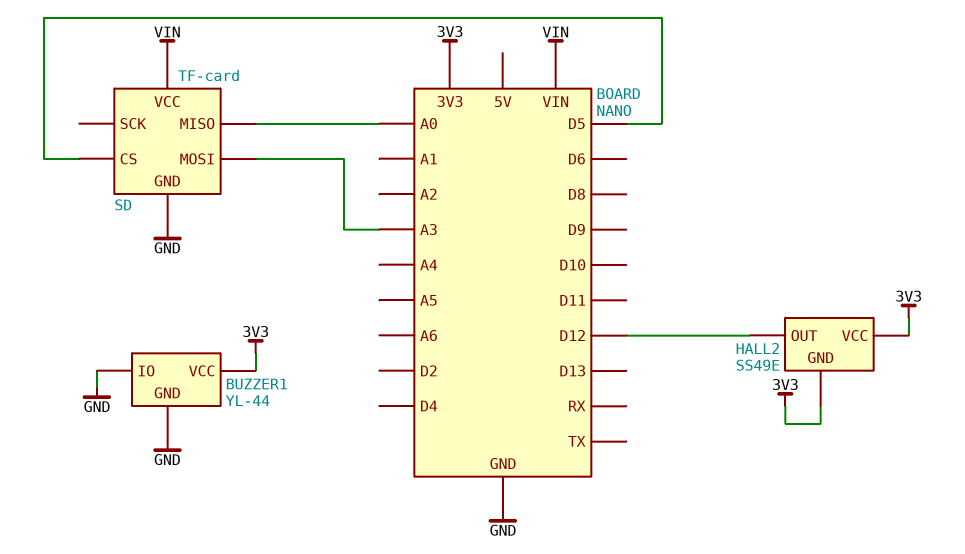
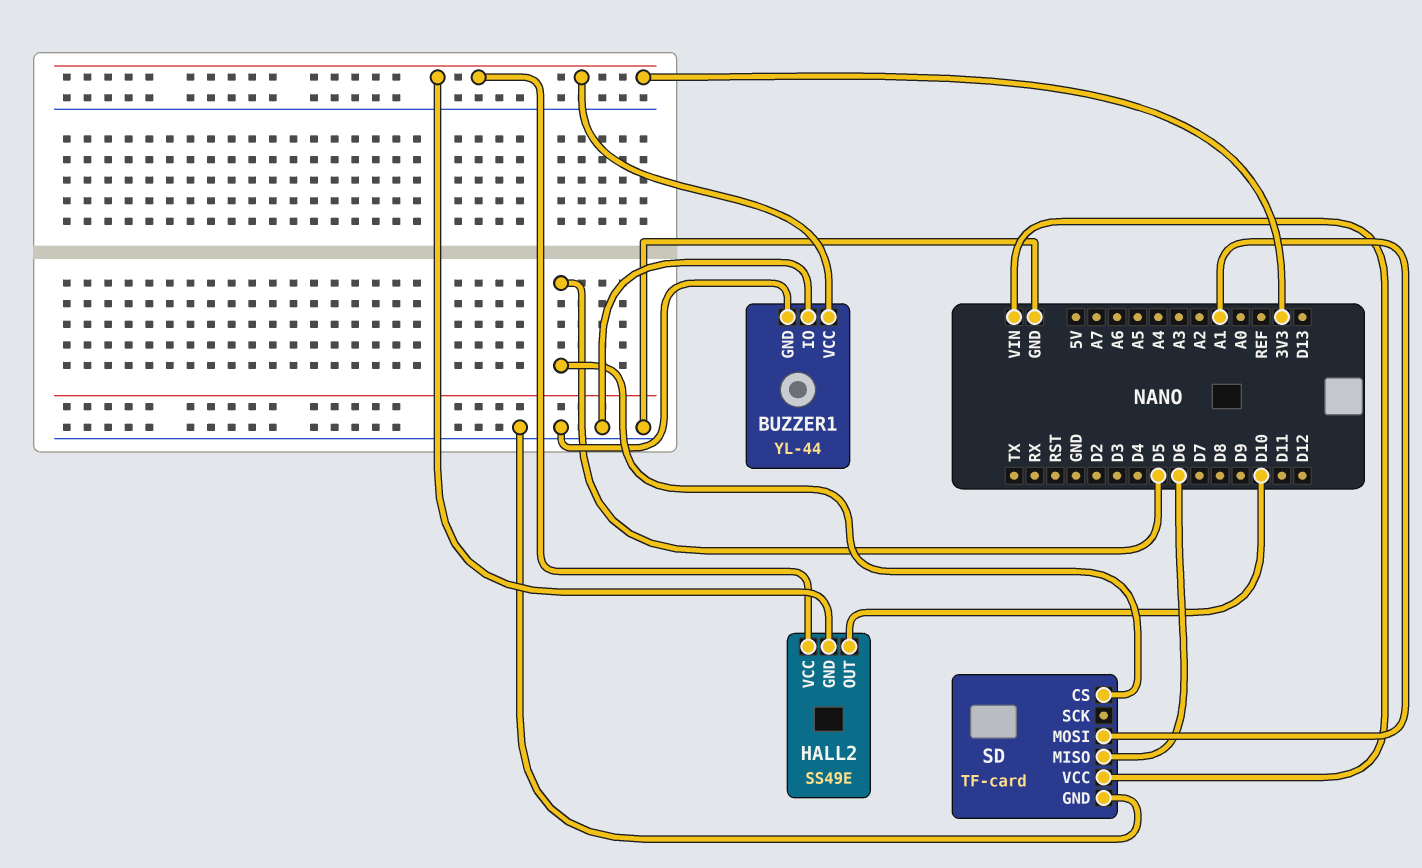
HALL2 pin OUT: D12 -> D10
SD pin MISO: A0 -> D6
SD pin MOSI: A3 -> A1

